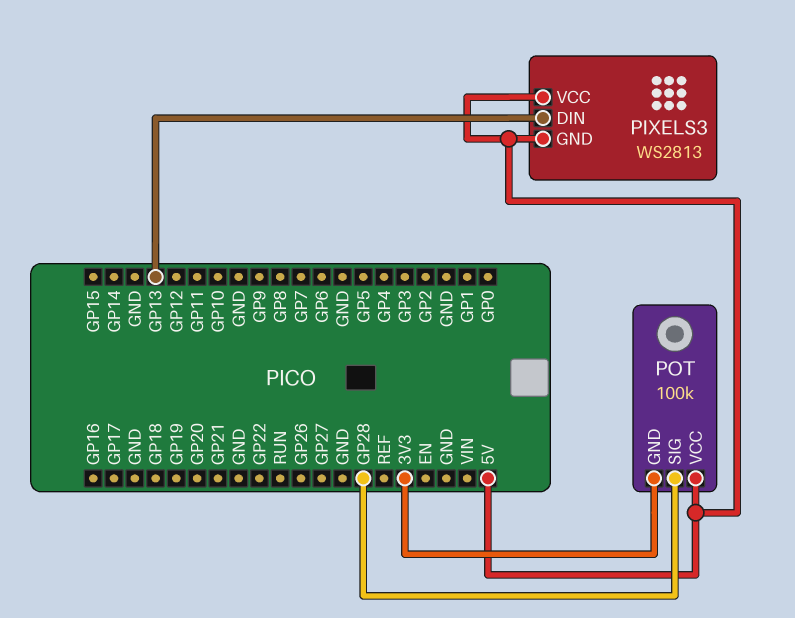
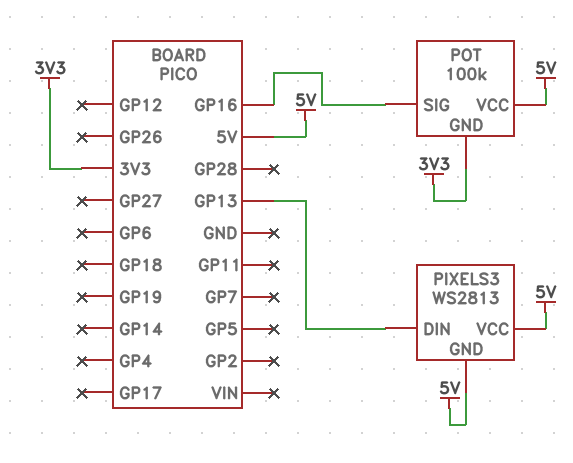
POT pin SIG: GP28 -> GP16

